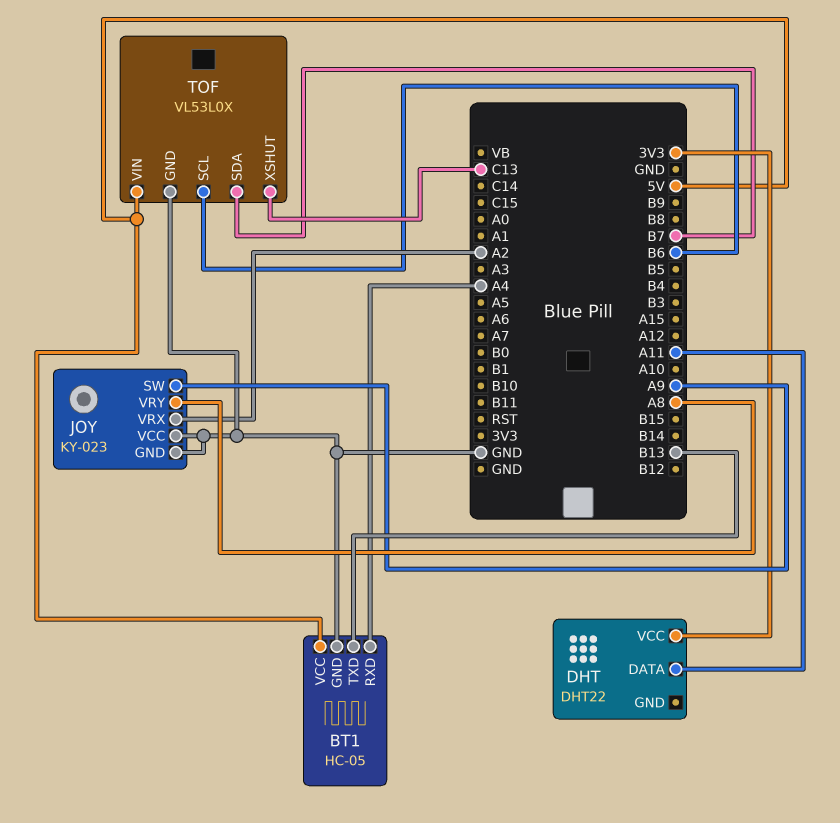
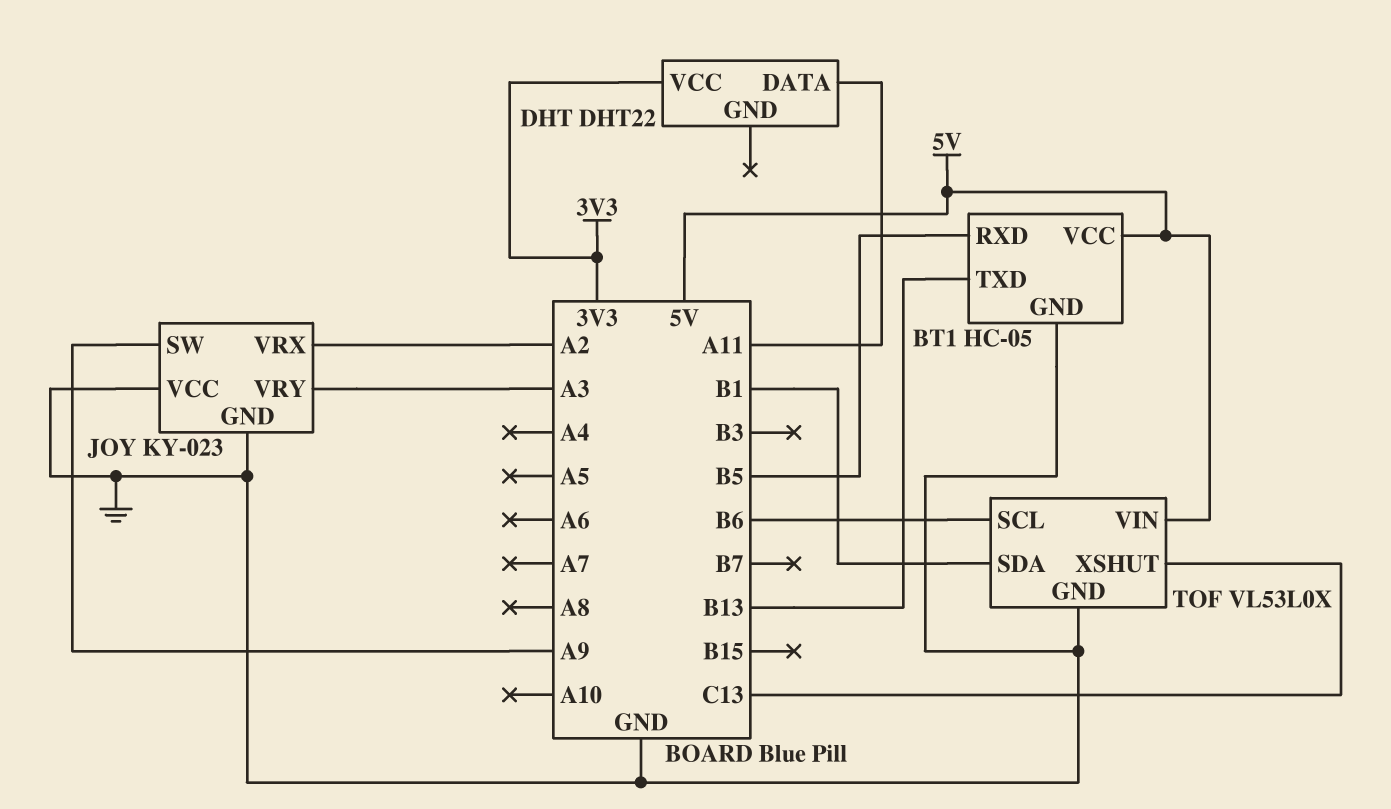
BT1 pin RXD: A4 -> B5
JOY pin VRY: A8 -> A3
TOF pin SDA: B7 -> B1

